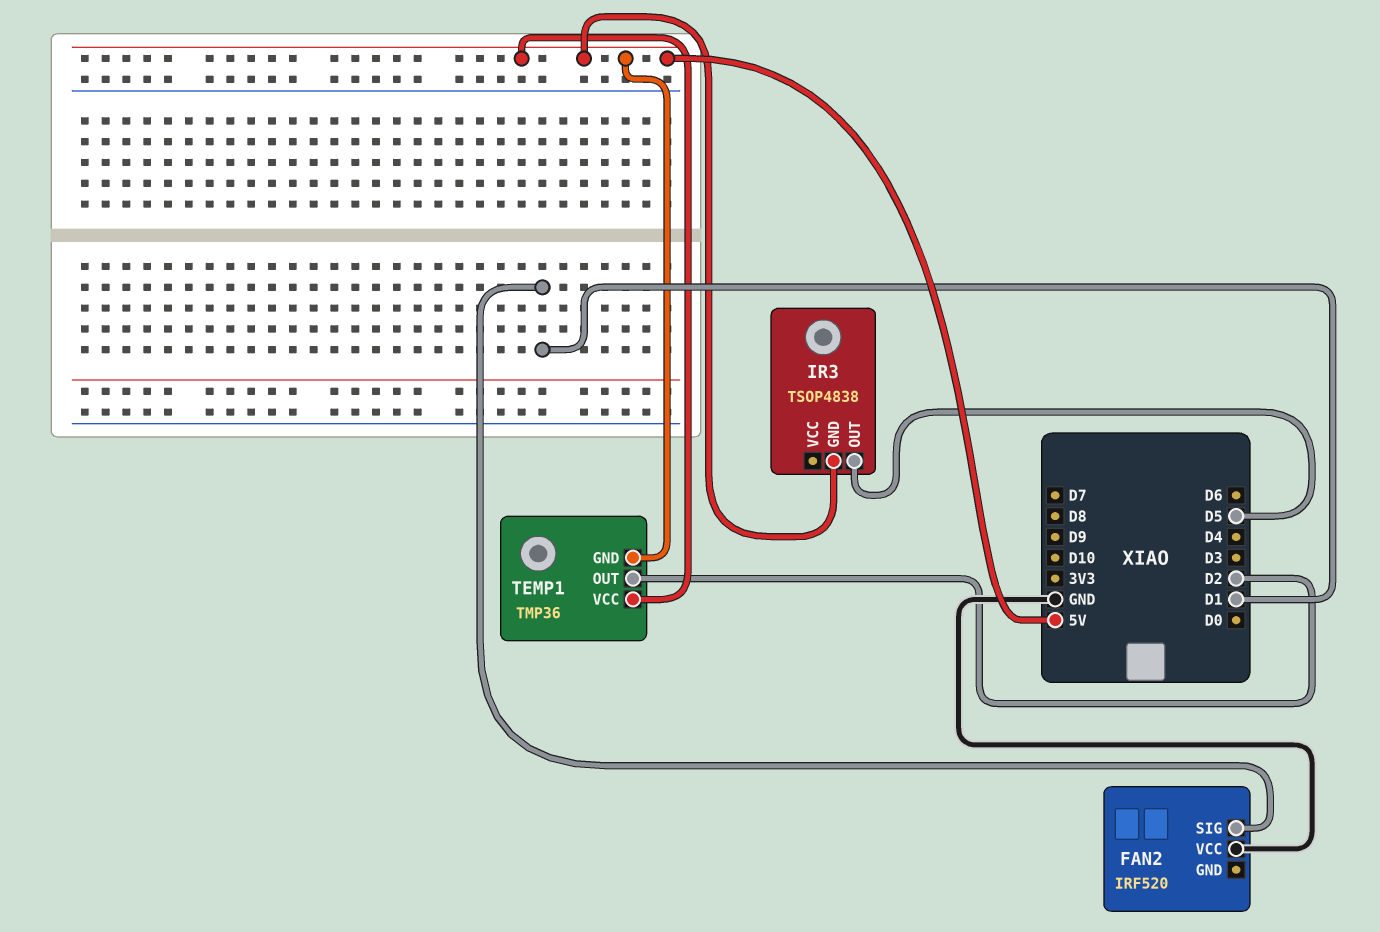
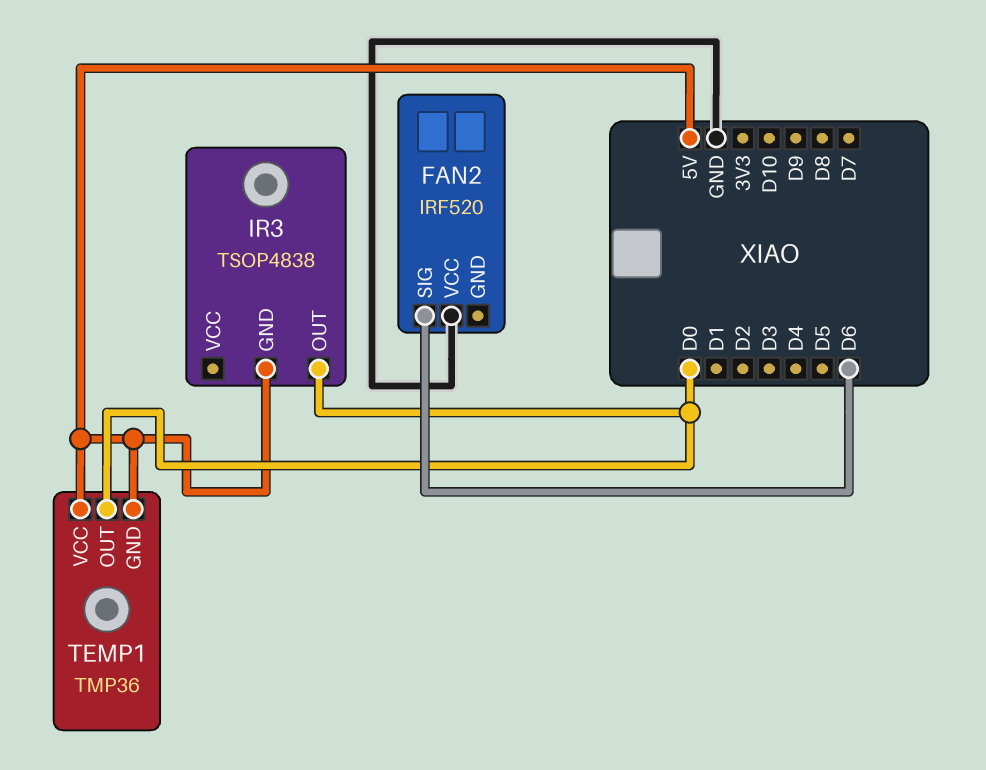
FAN2 pin SIG: D1 -> D6
IR3 pin OUT: D5 -> D0
TEMP1 pin OUT: D2 -> D0

